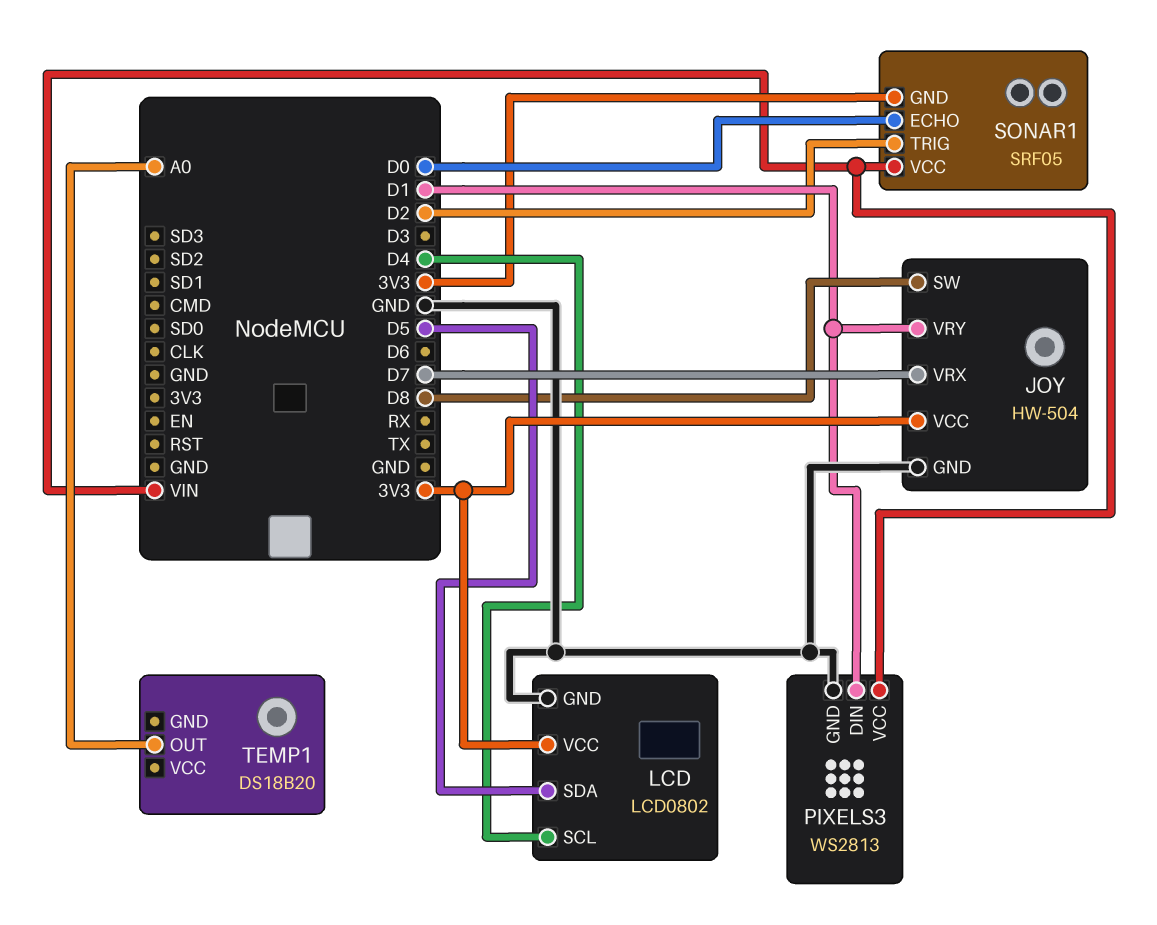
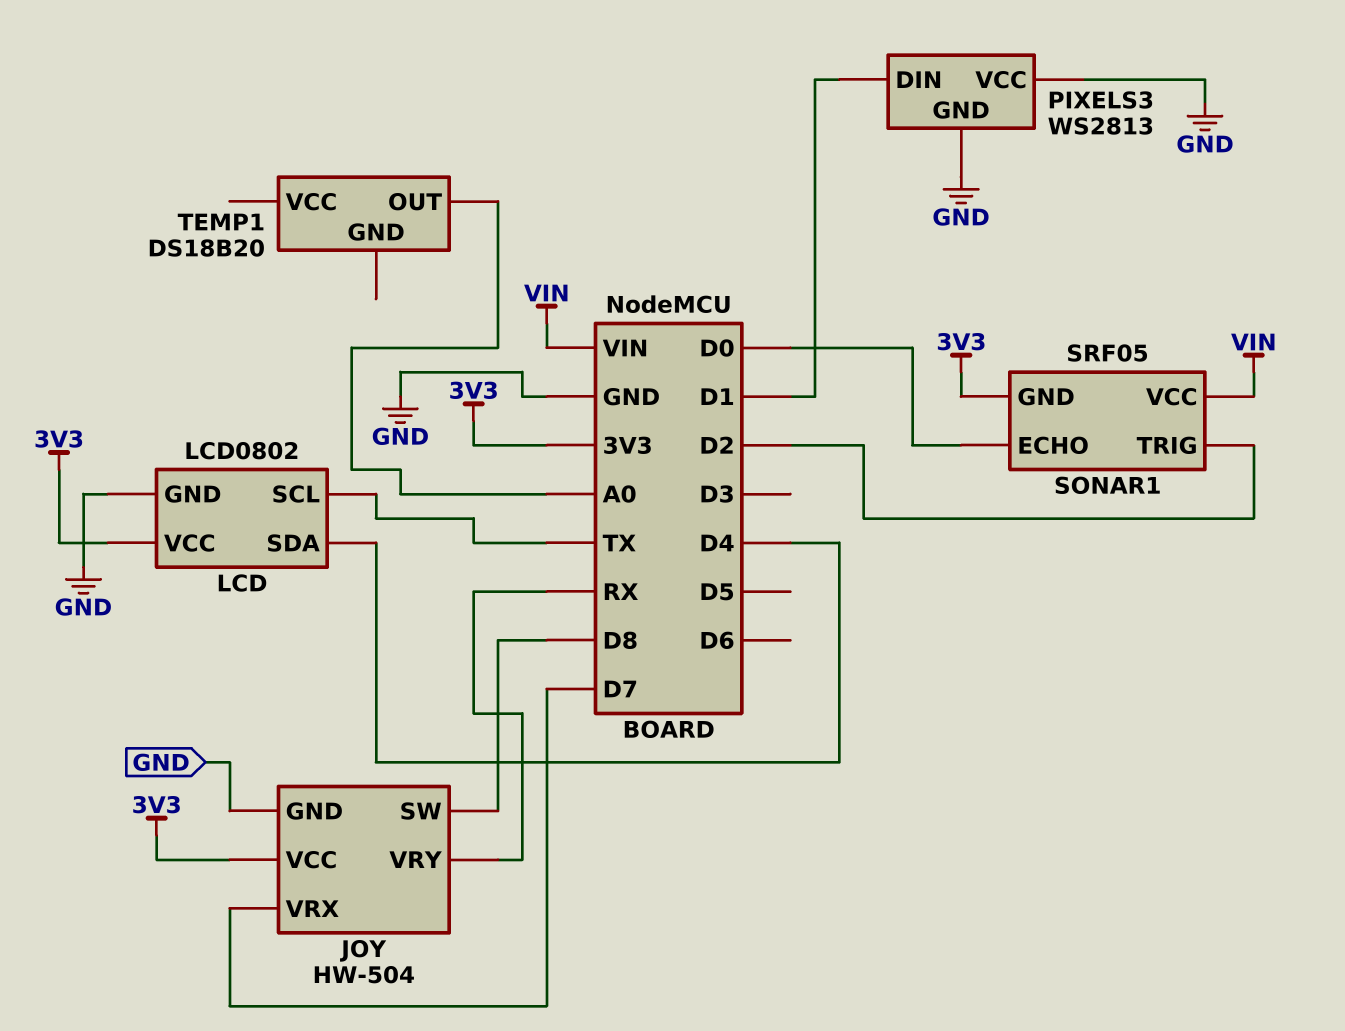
JOY pin VRY: D1 -> RX
LCD pin SCL: D4 -> TX
LCD pin SDA: D5 -> D4
PIXELS3 pin VCC: VIN -> GND

